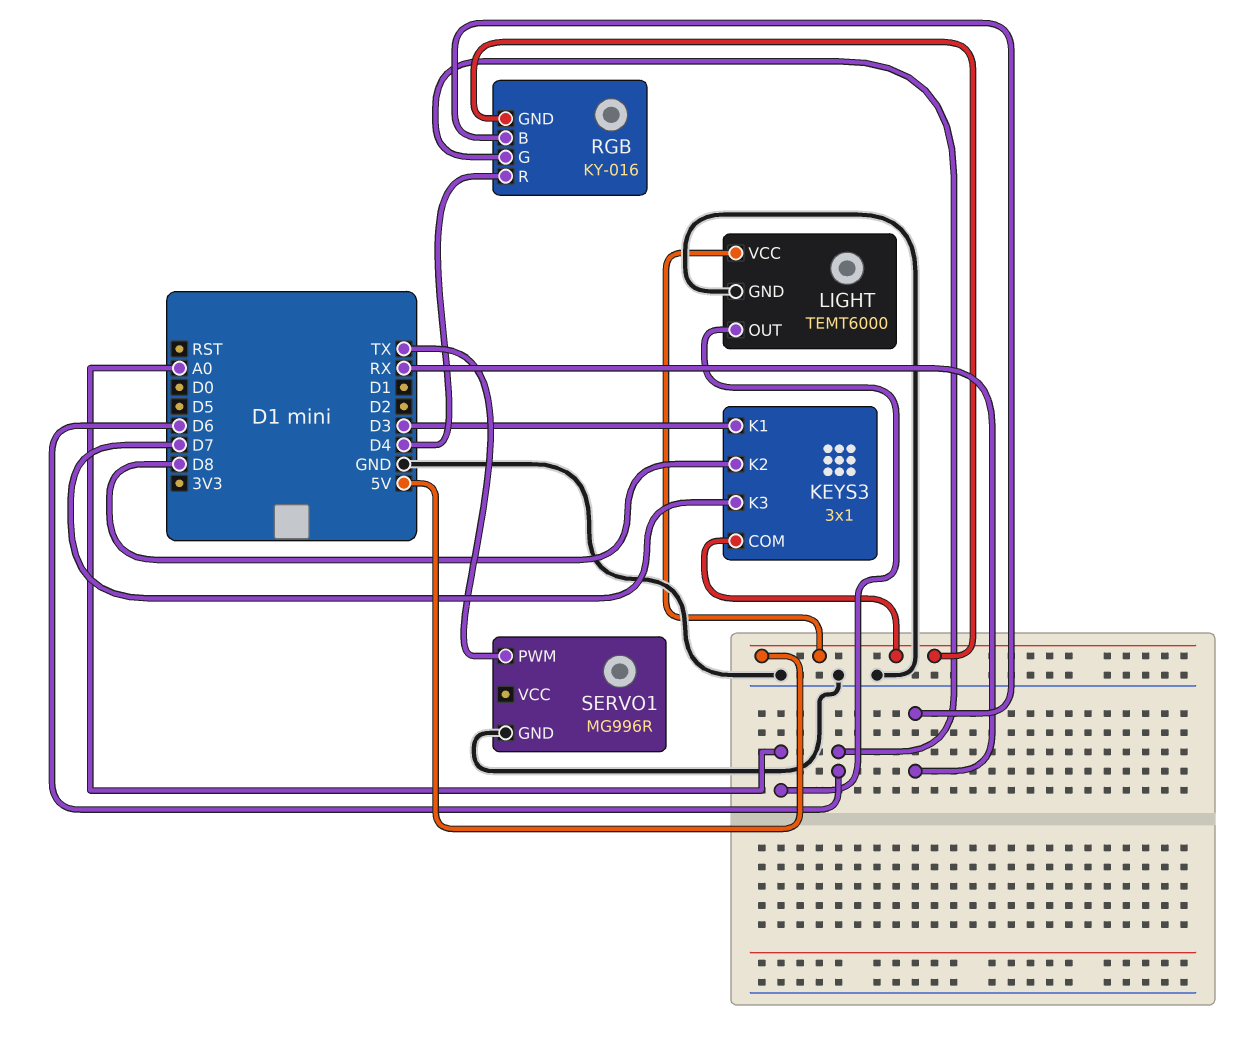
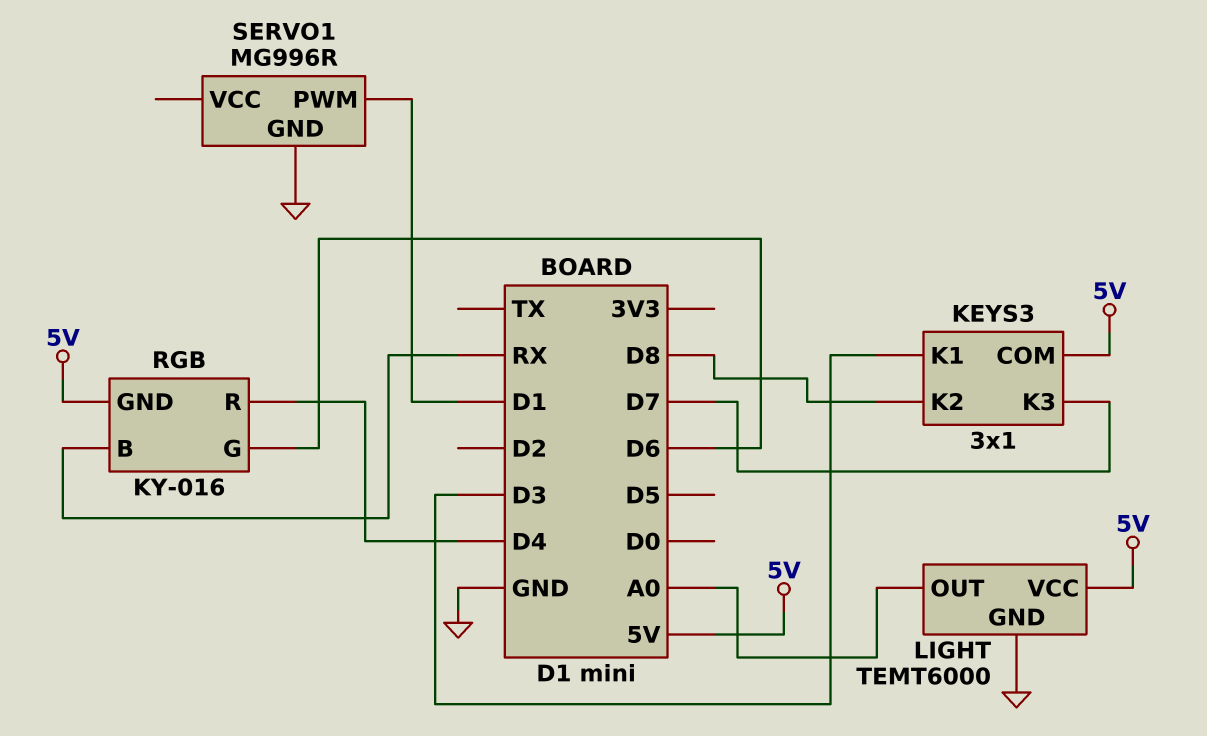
SERVO1 pin PWM: TX -> D1

